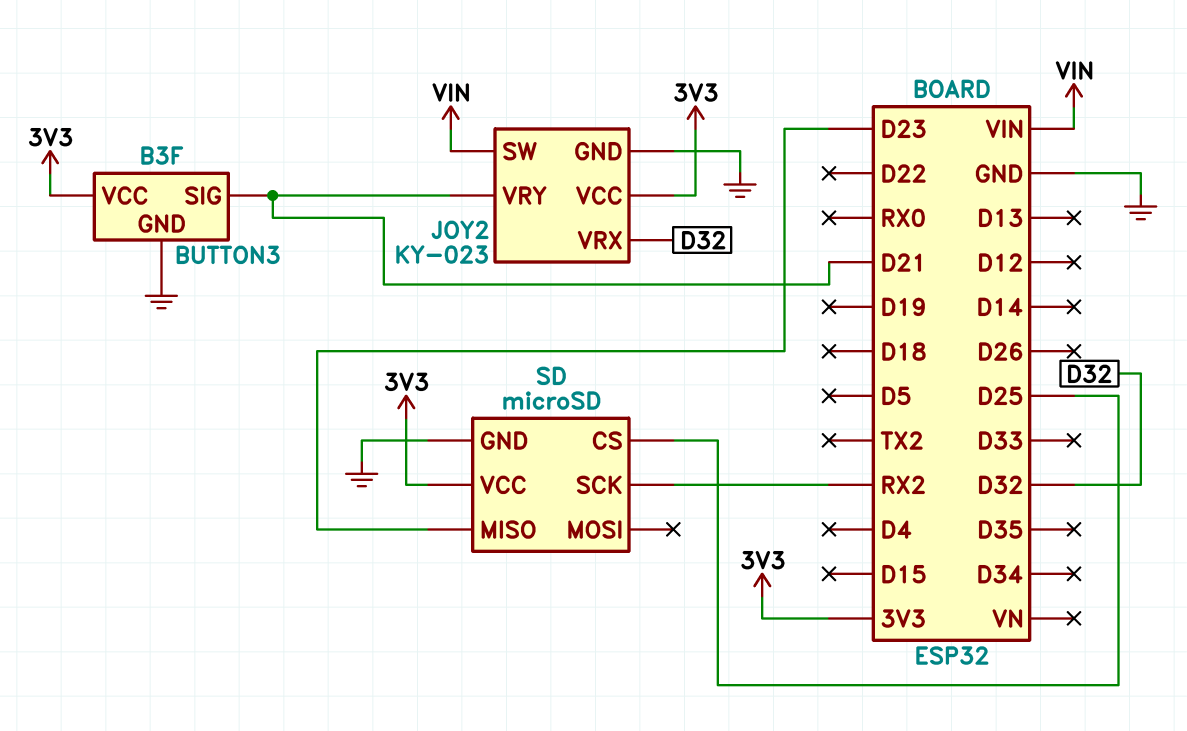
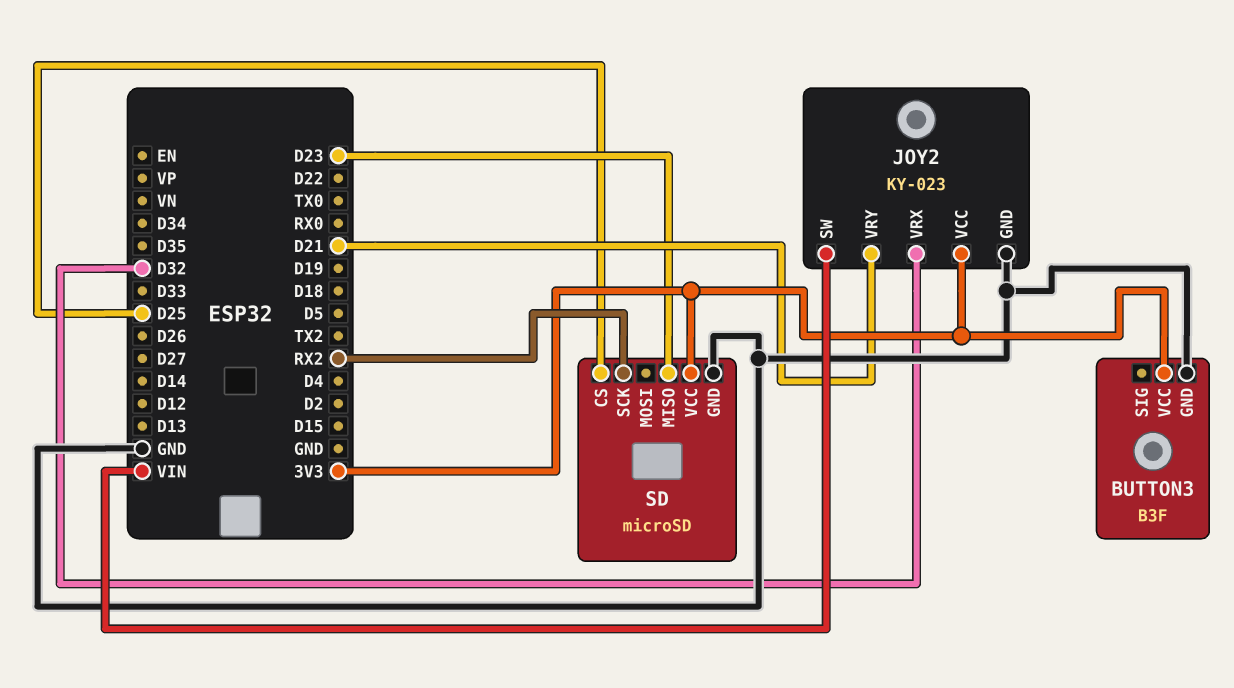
BUTTON3 pin SIG: D21 -> none

